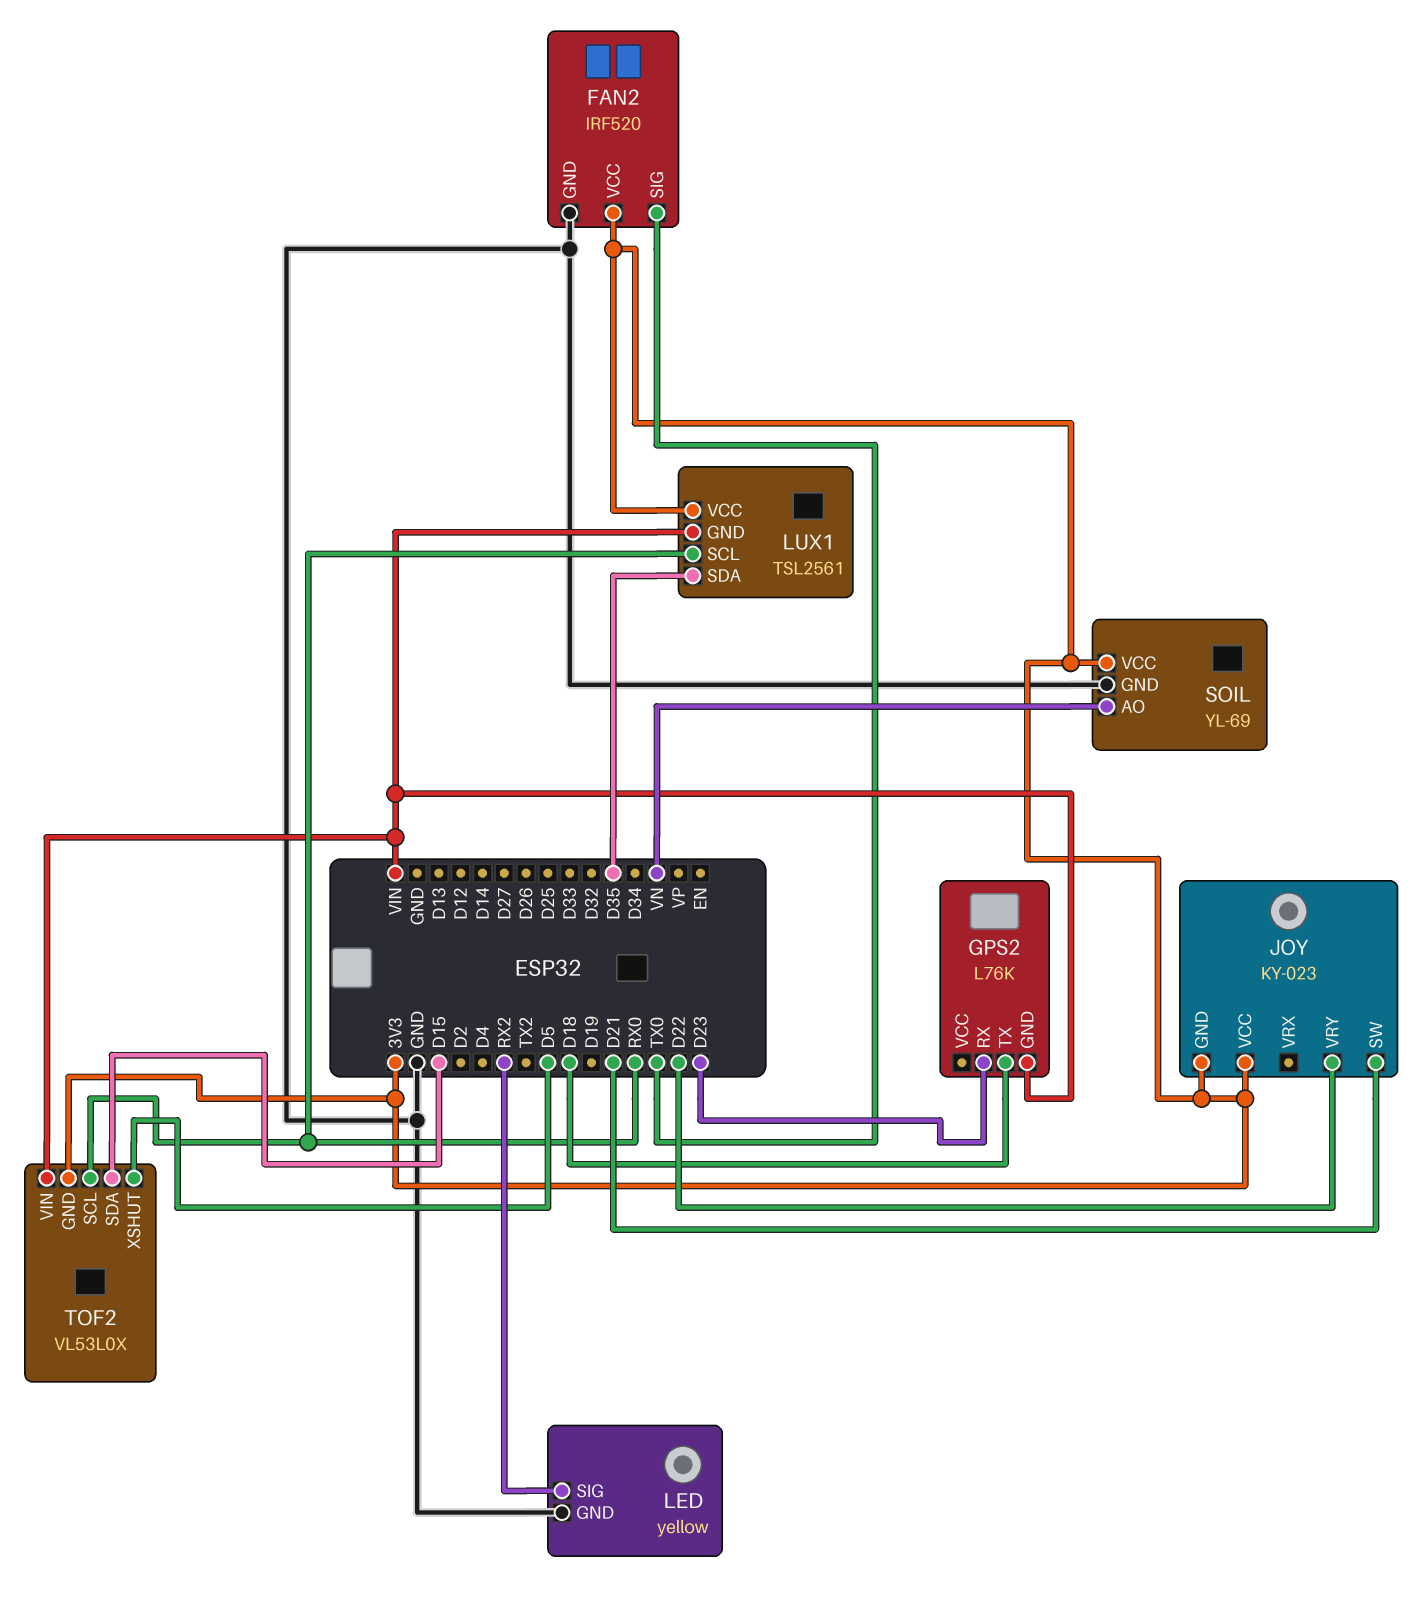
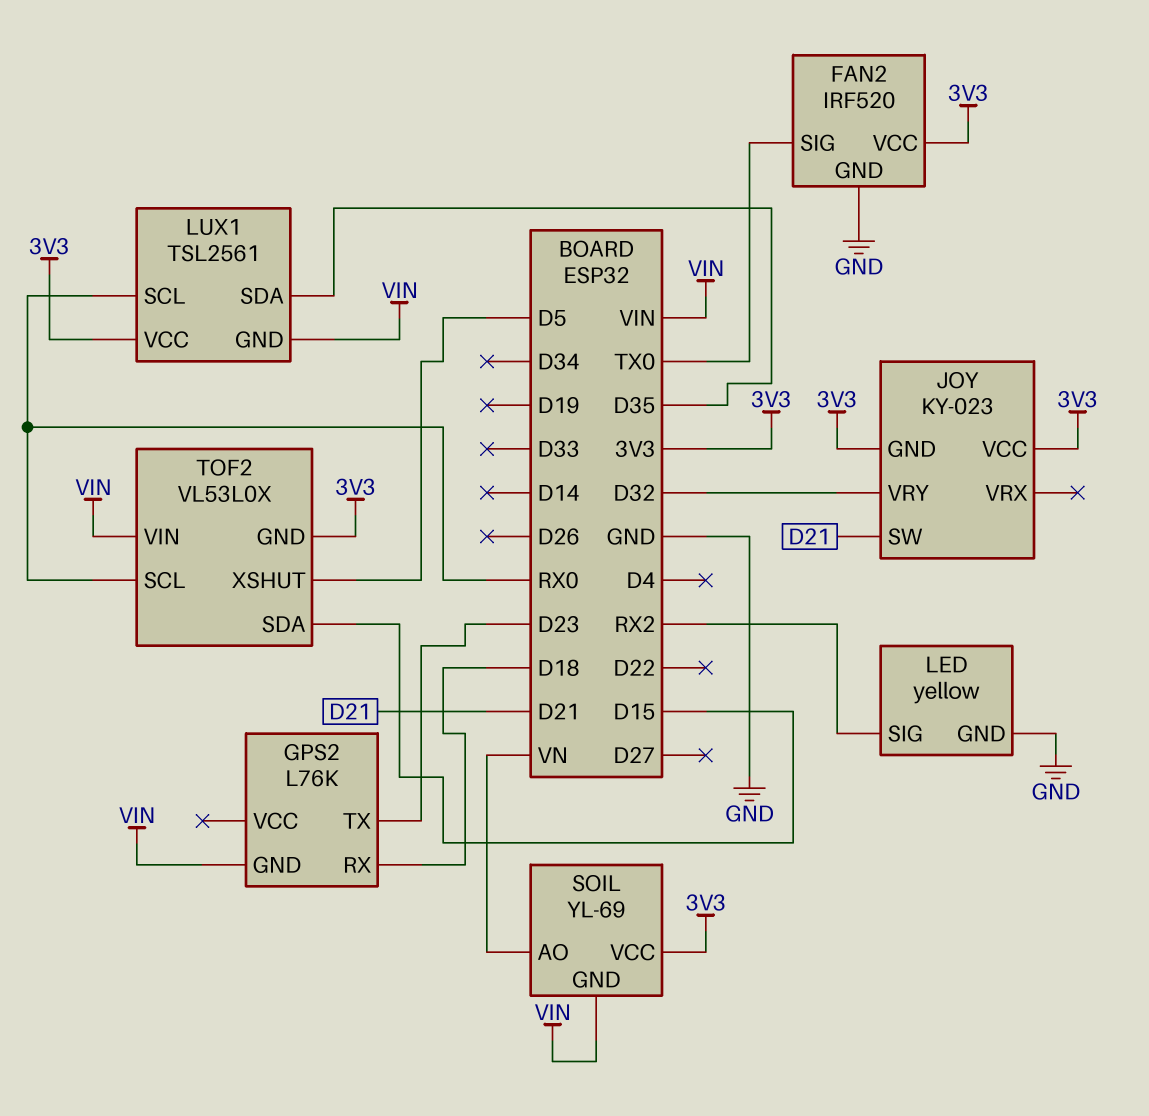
GPS2 pin RX: D23 -> D18
GPS2 pin TX: D18 -> D23
JOY pin VRY: D22 -> D32
SOIL pin GND: GND -> VIN

